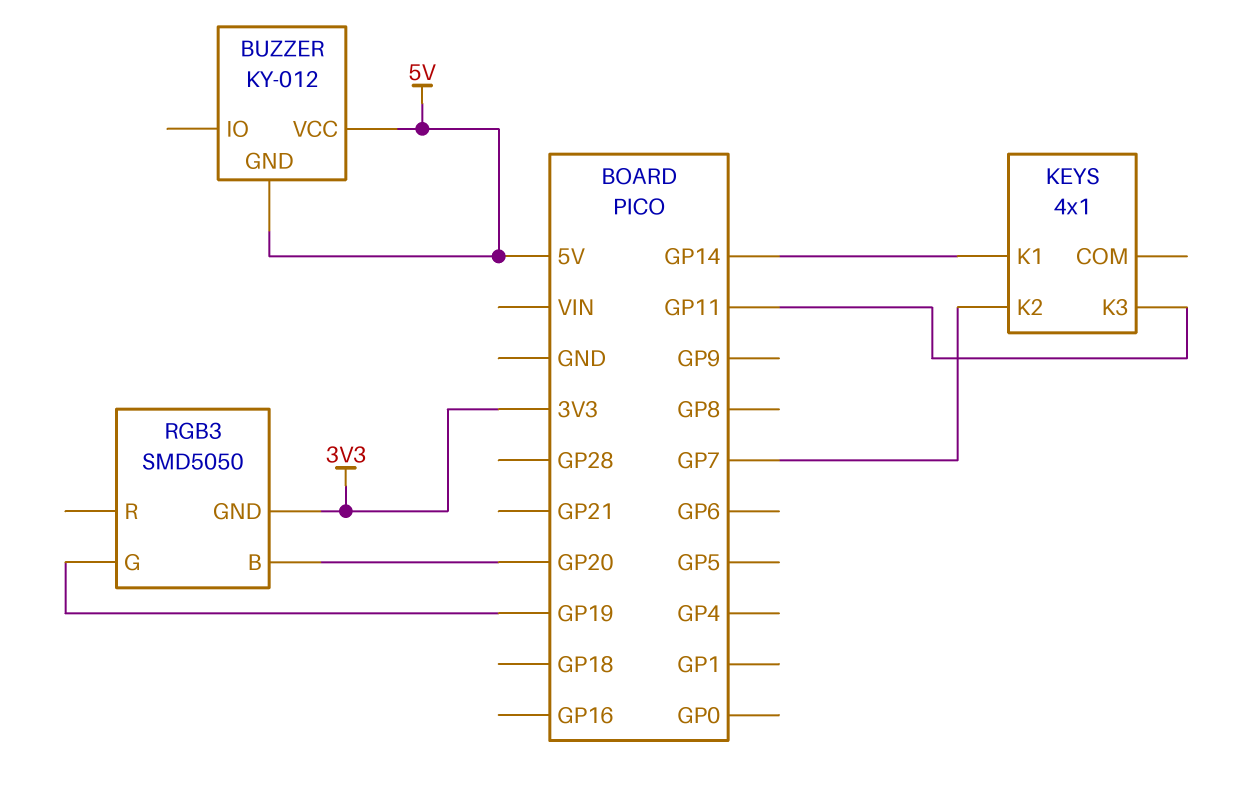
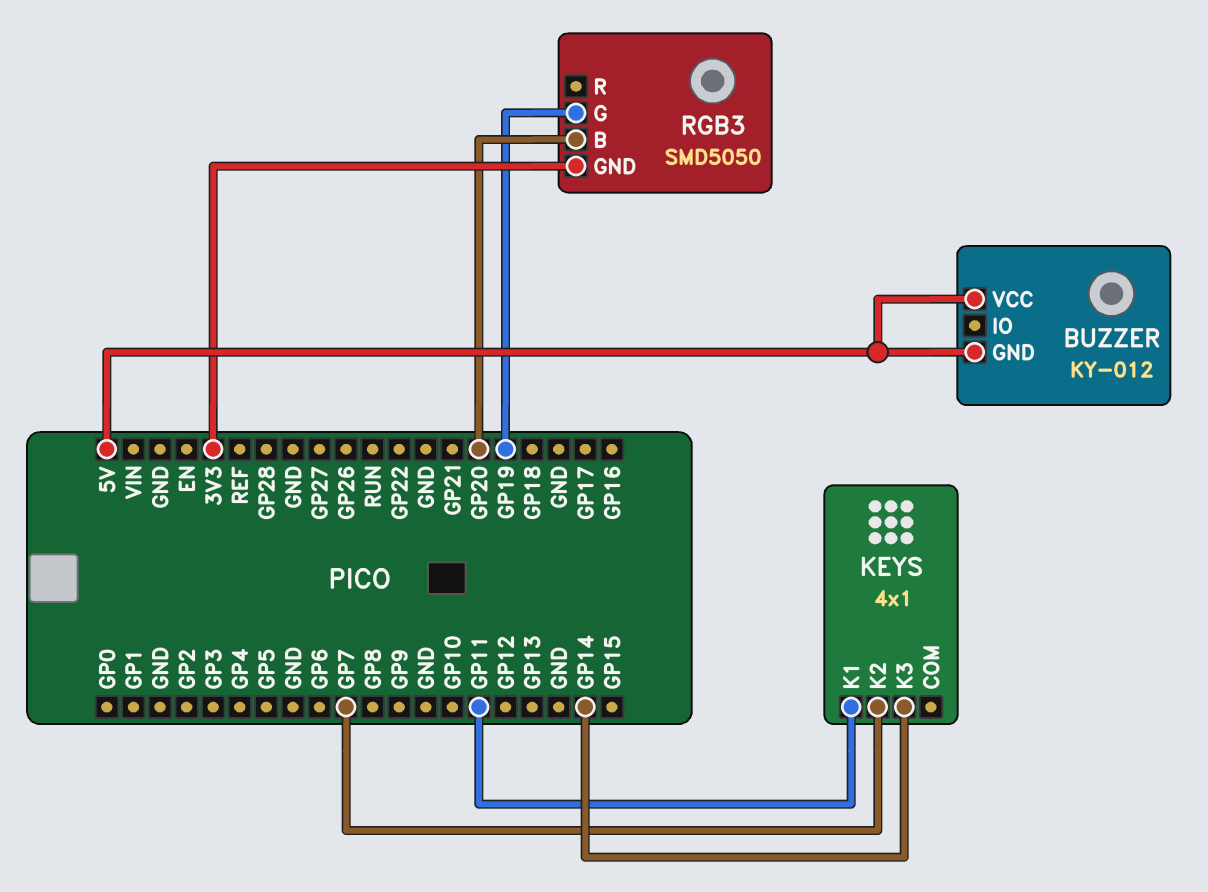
KEYS pin K1: GP14 -> GP11
KEYS pin K3: GP11 -> GP14

